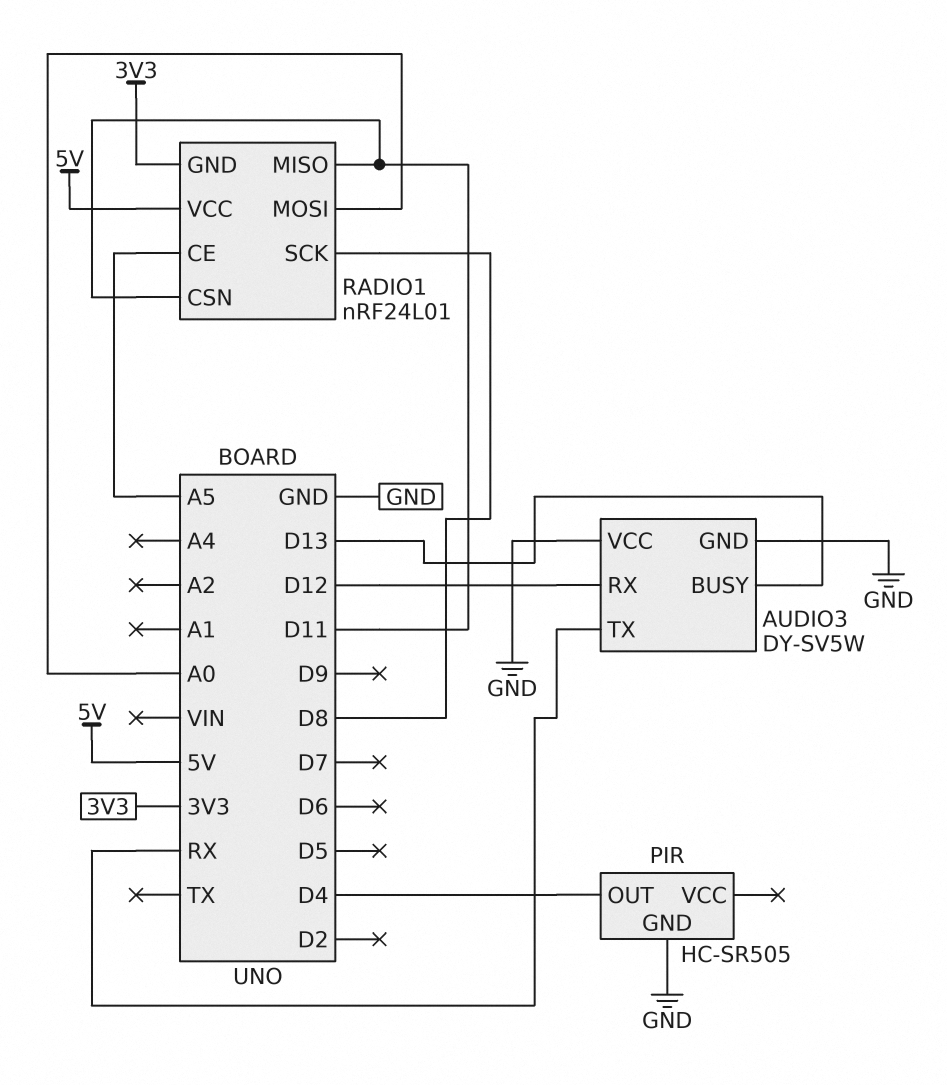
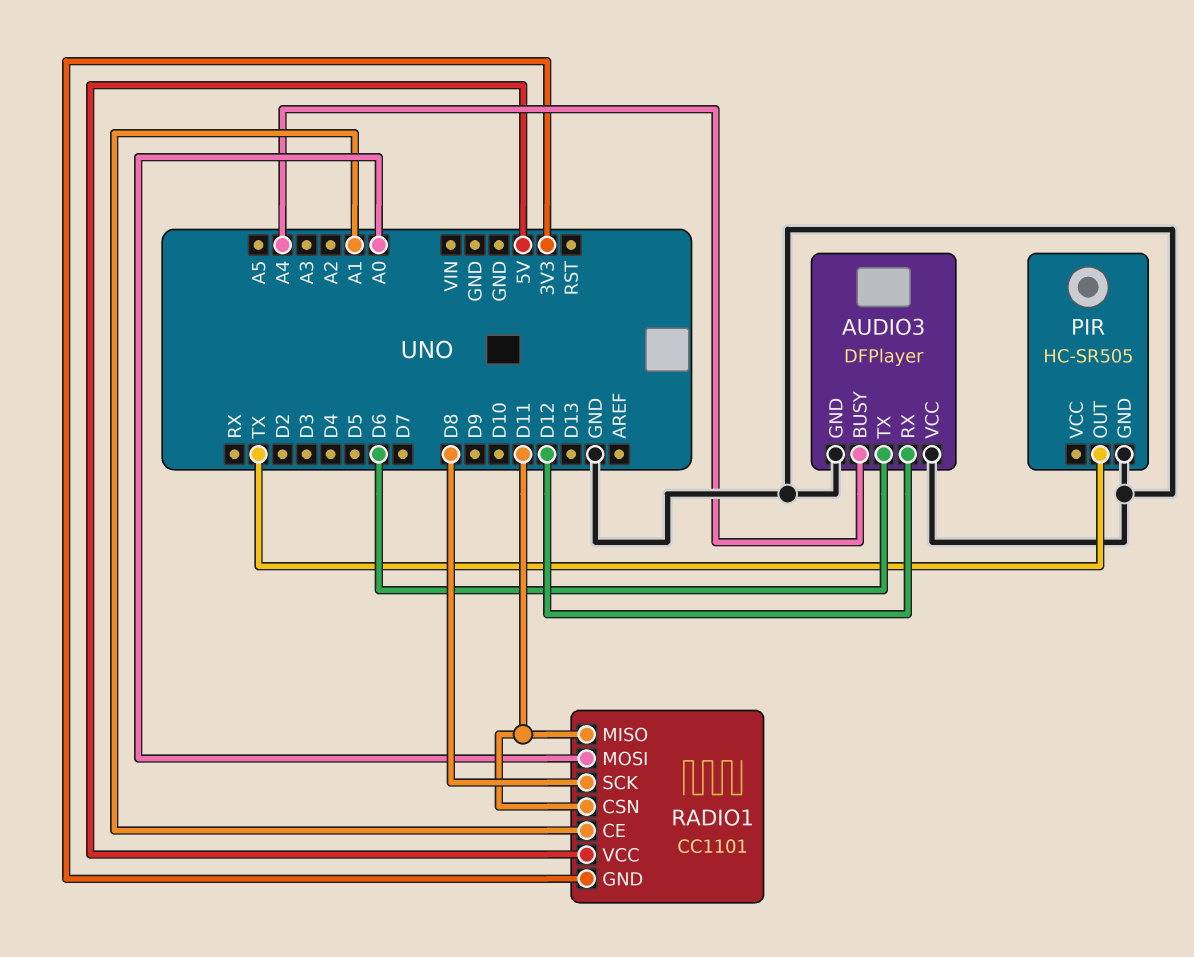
AUDIO3: DY-SV5W -> DFPlayer
AUDIO3 pin BUSY: D13 -> A4
AUDIO3 pin TX: RX -> D6
PIR pin OUT: D4 -> TX
RADIO1: nRF24L01 -> CC1101
RADIO1 pin CE: A5 -> A1

